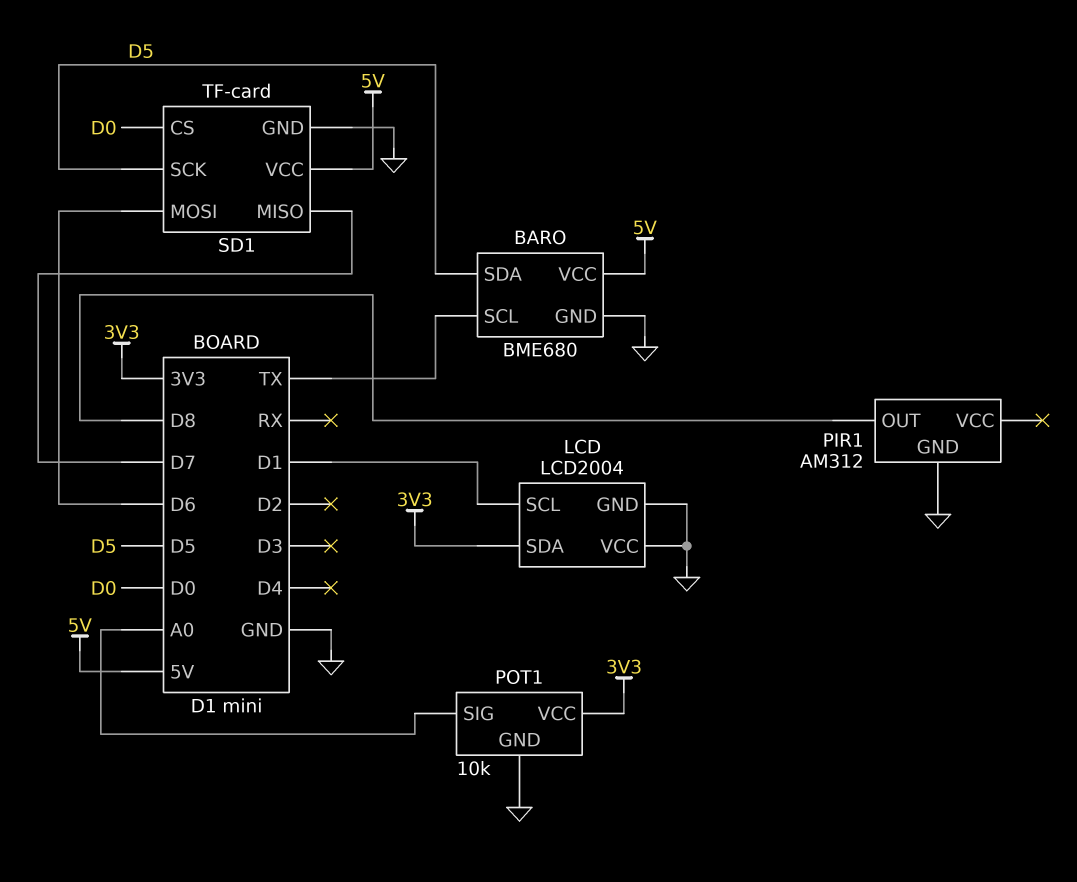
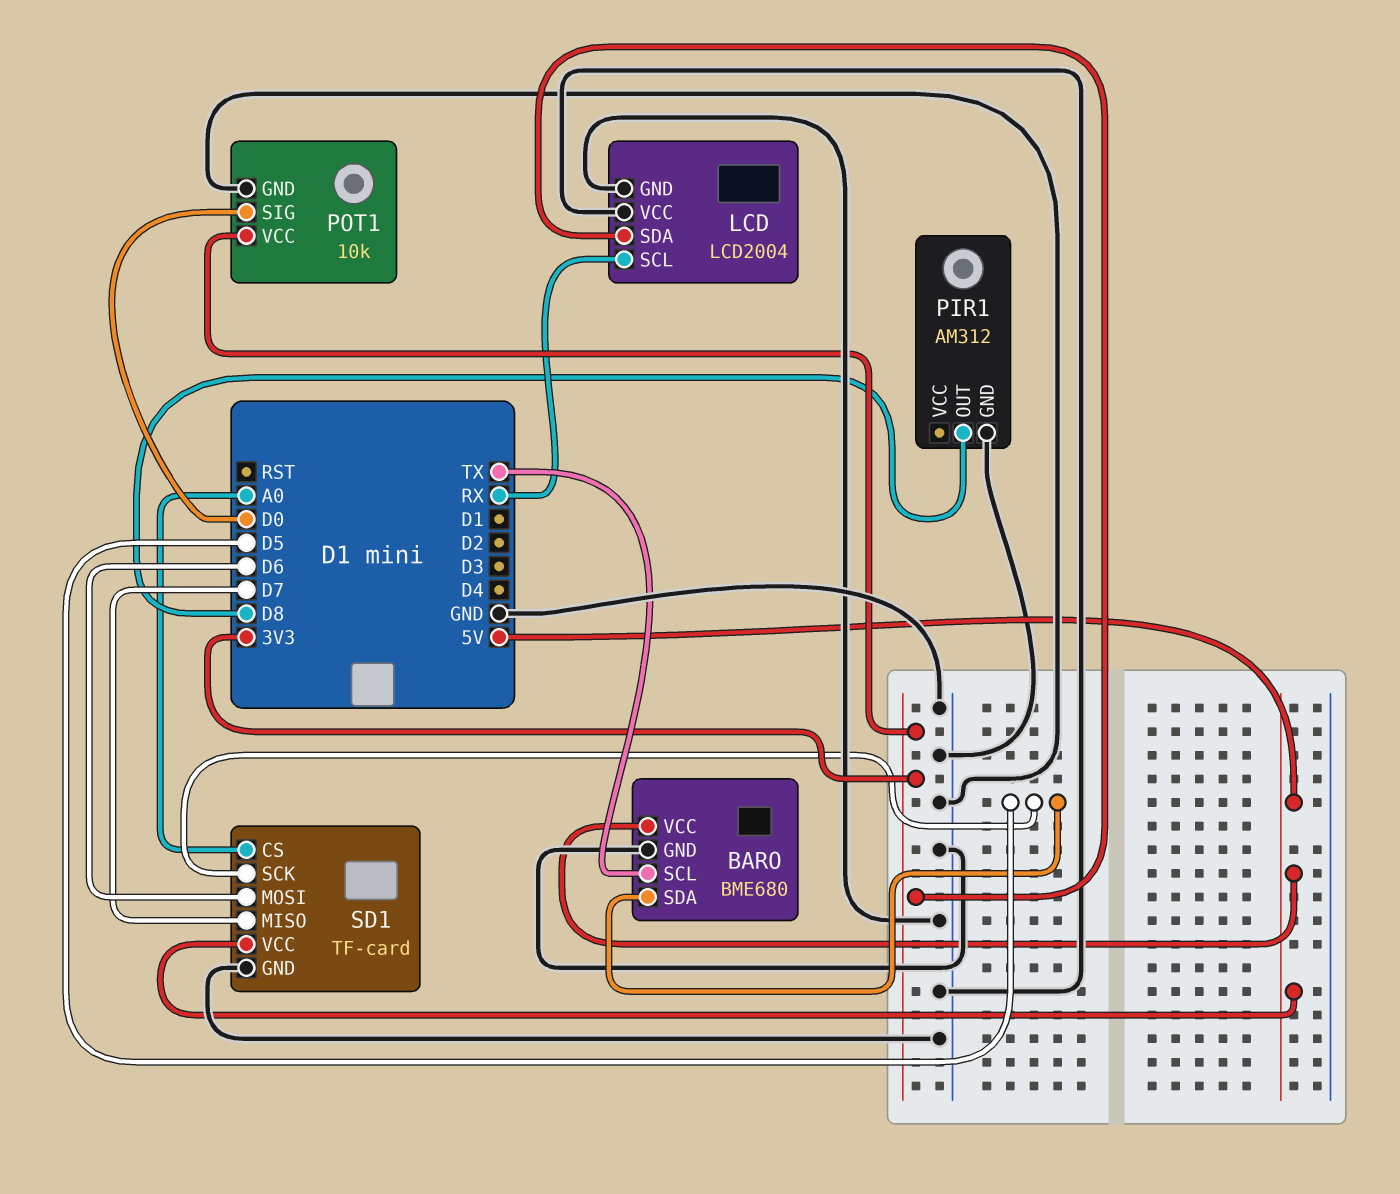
LCD pin SCL: D1 -> RX
POT1 pin SIG: A0 -> D0
SD1 pin CS: D0 -> A0

